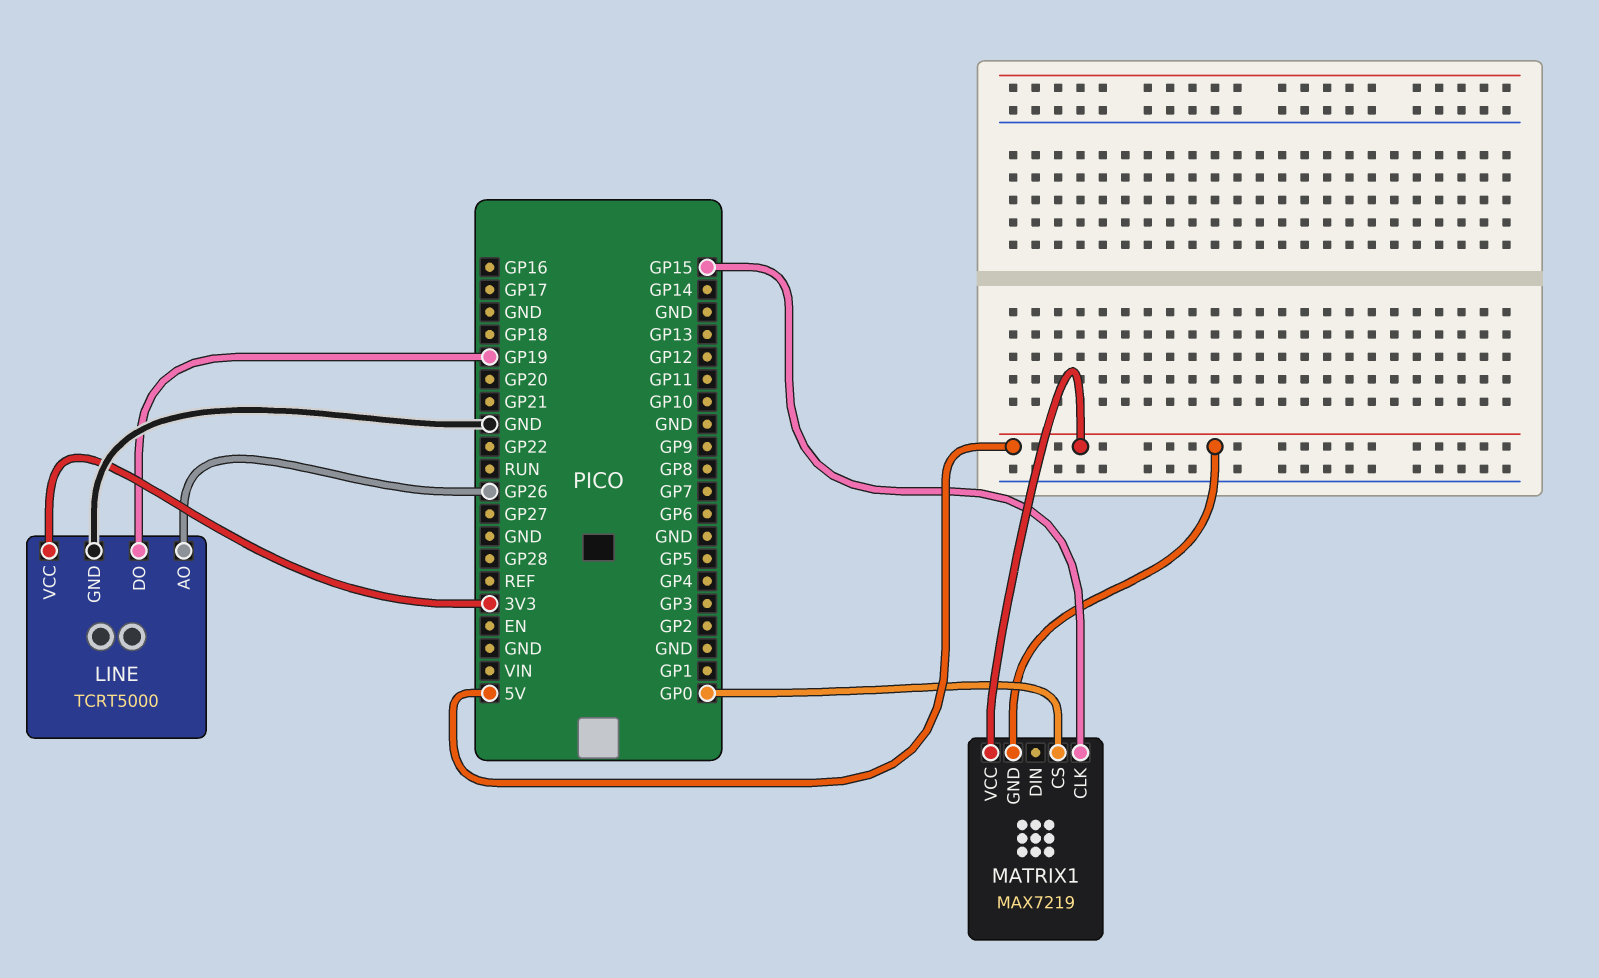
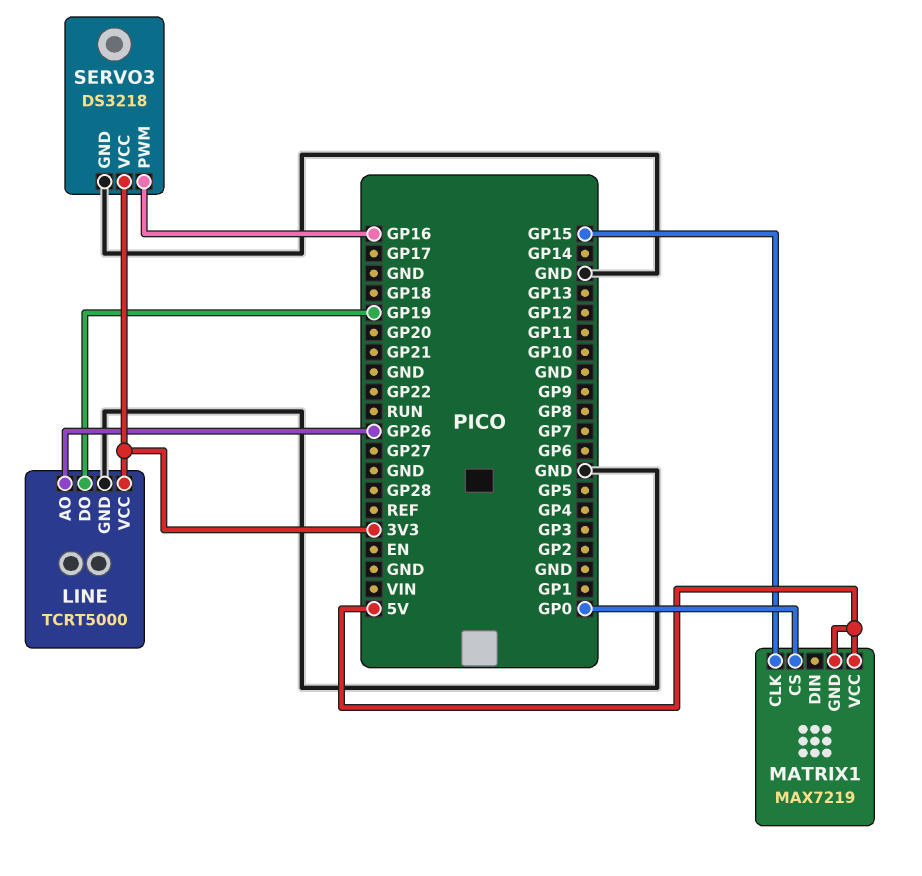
SERVO3: none -> DS3218
SERVO3 pin GND: none -> GND
SERVO3 pin PWM: none -> GP16
SERVO3 pin VCC: none -> 3V3

